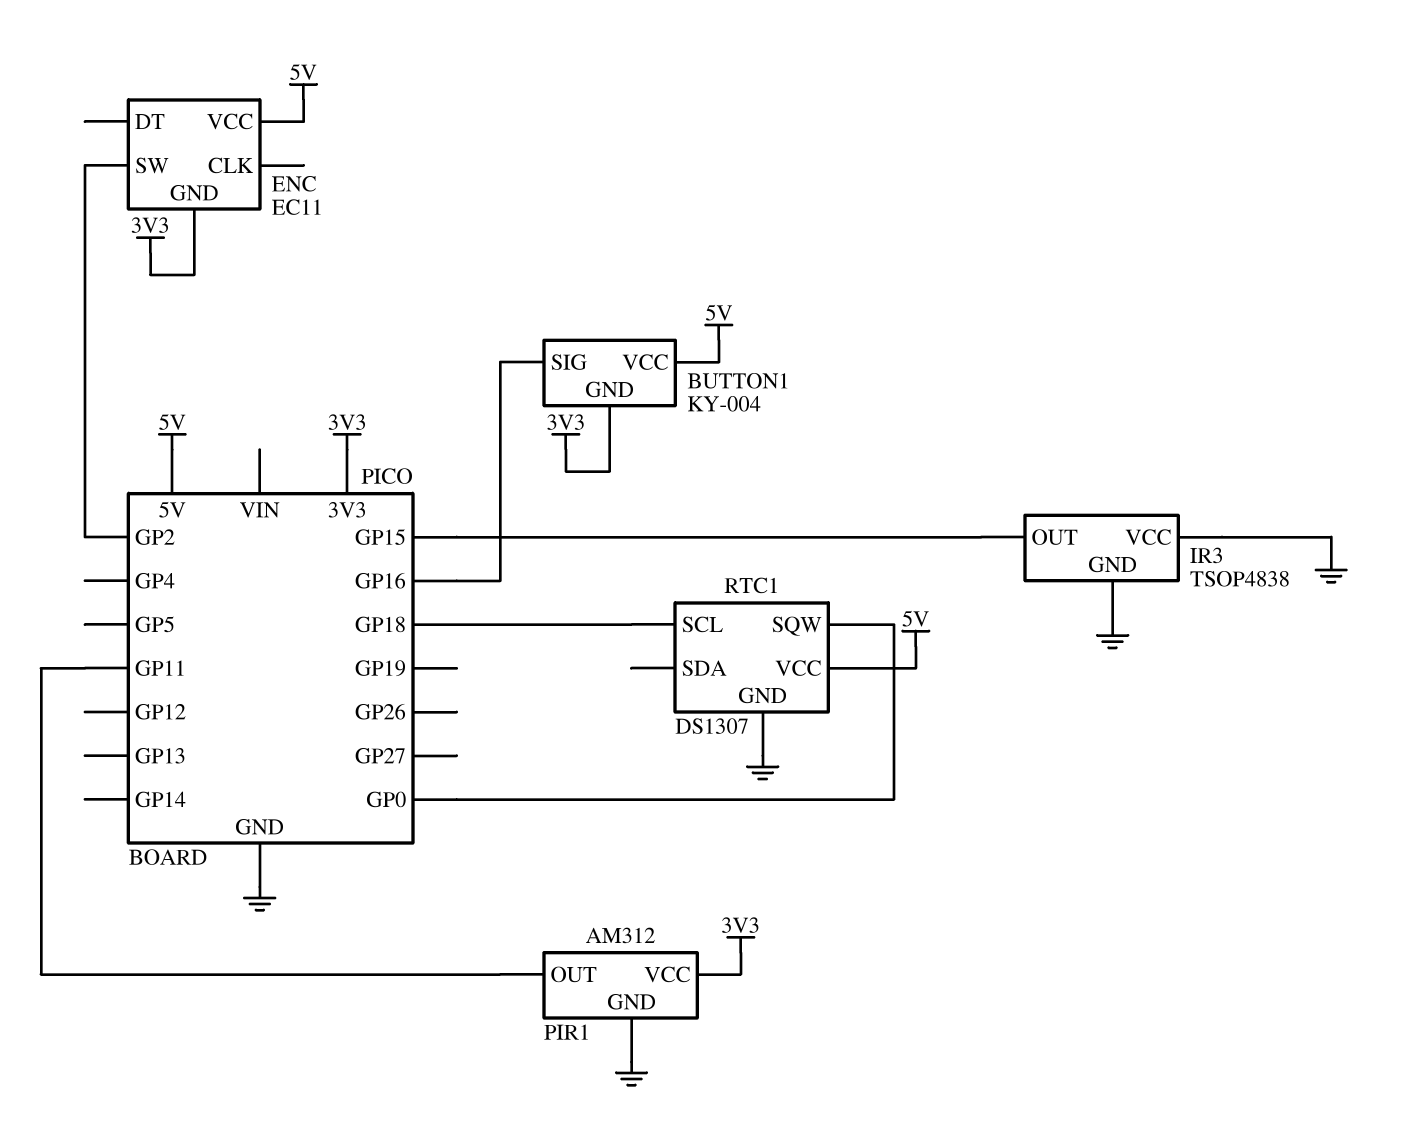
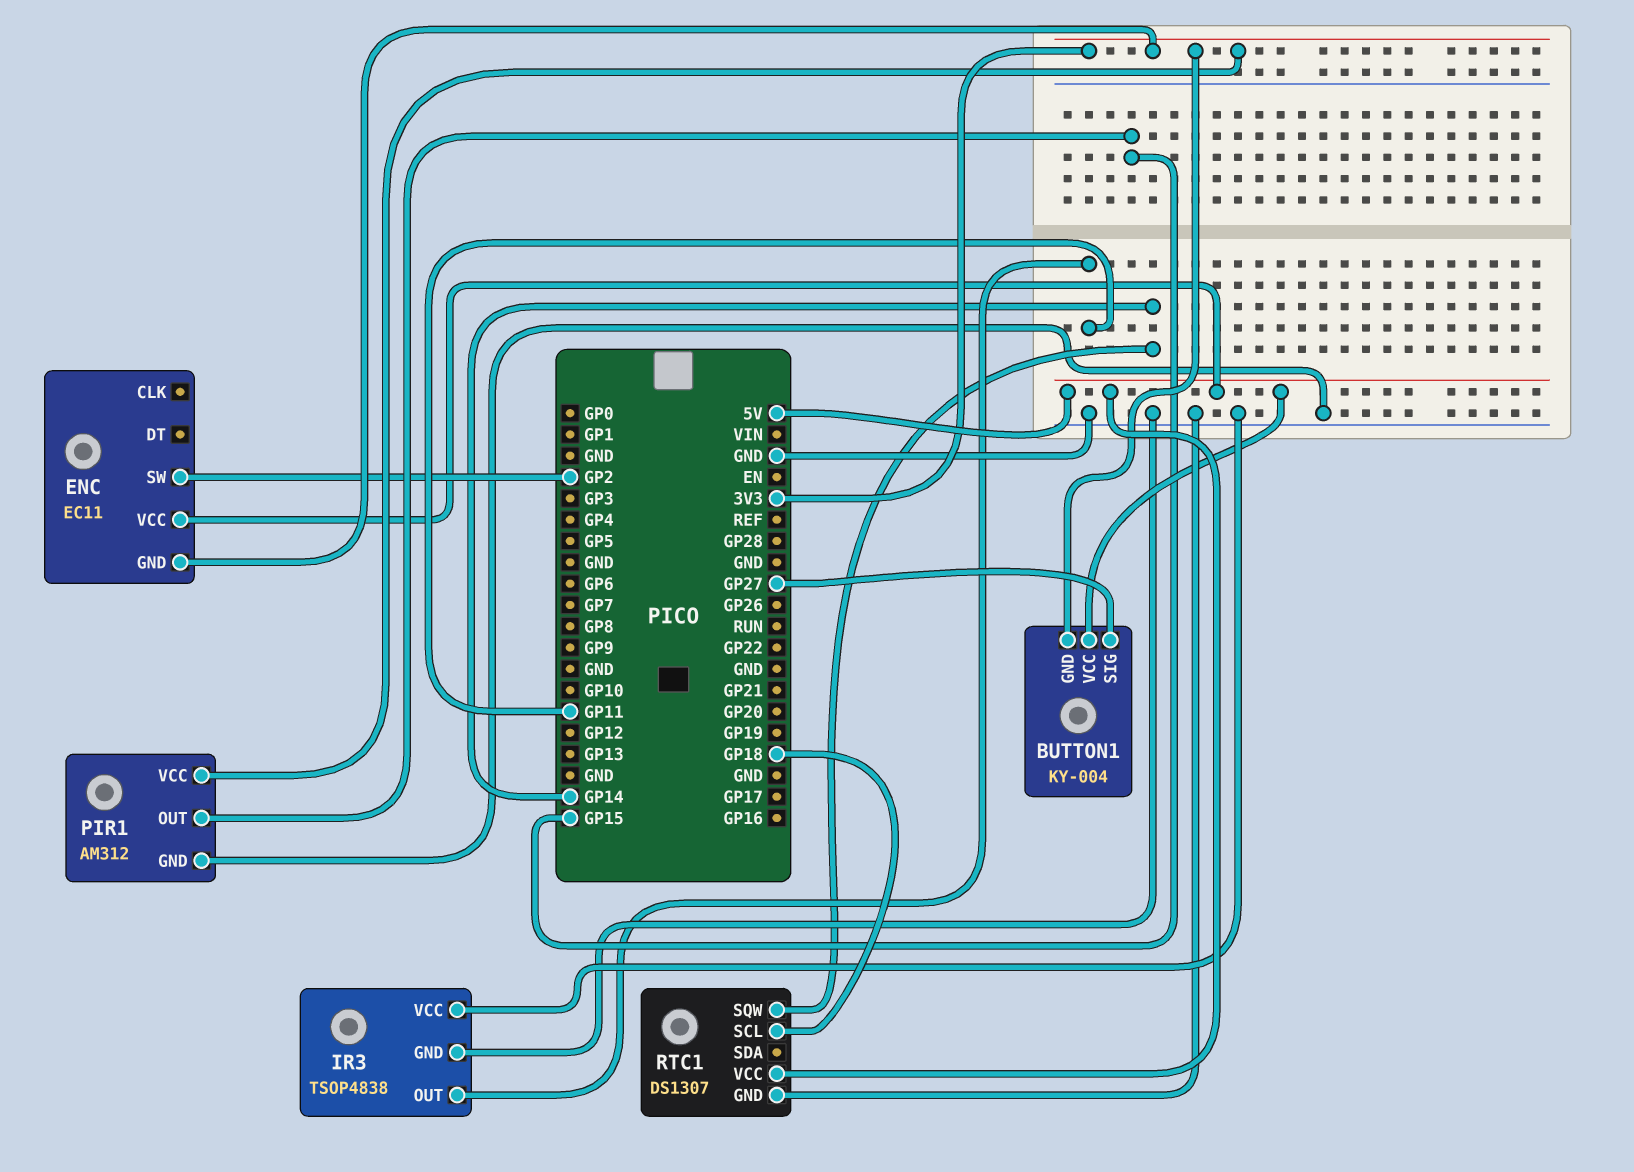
BUTTON1 pin SIG: GP16 -> GP27
IR3 pin OUT: GP15 -> GP11
PIR1 pin OUT: GP11 -> GP15
RTC1 pin SQW: GP0 -> GP14

